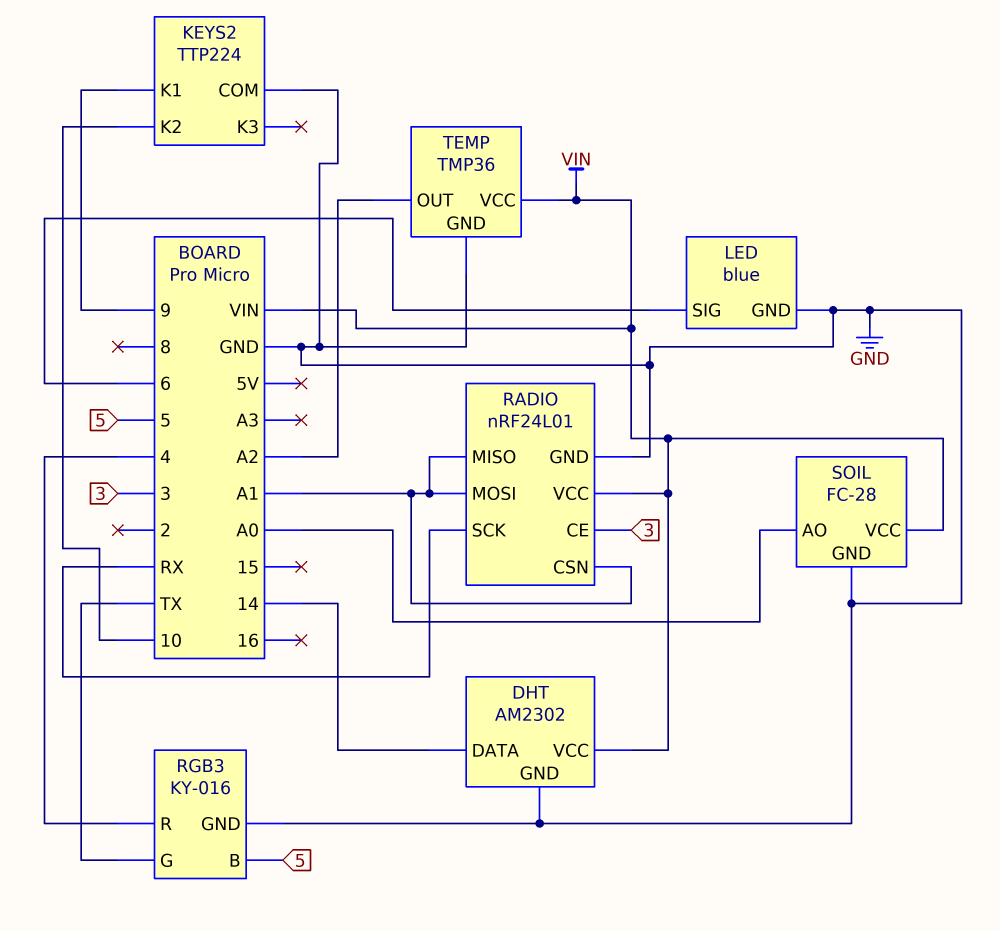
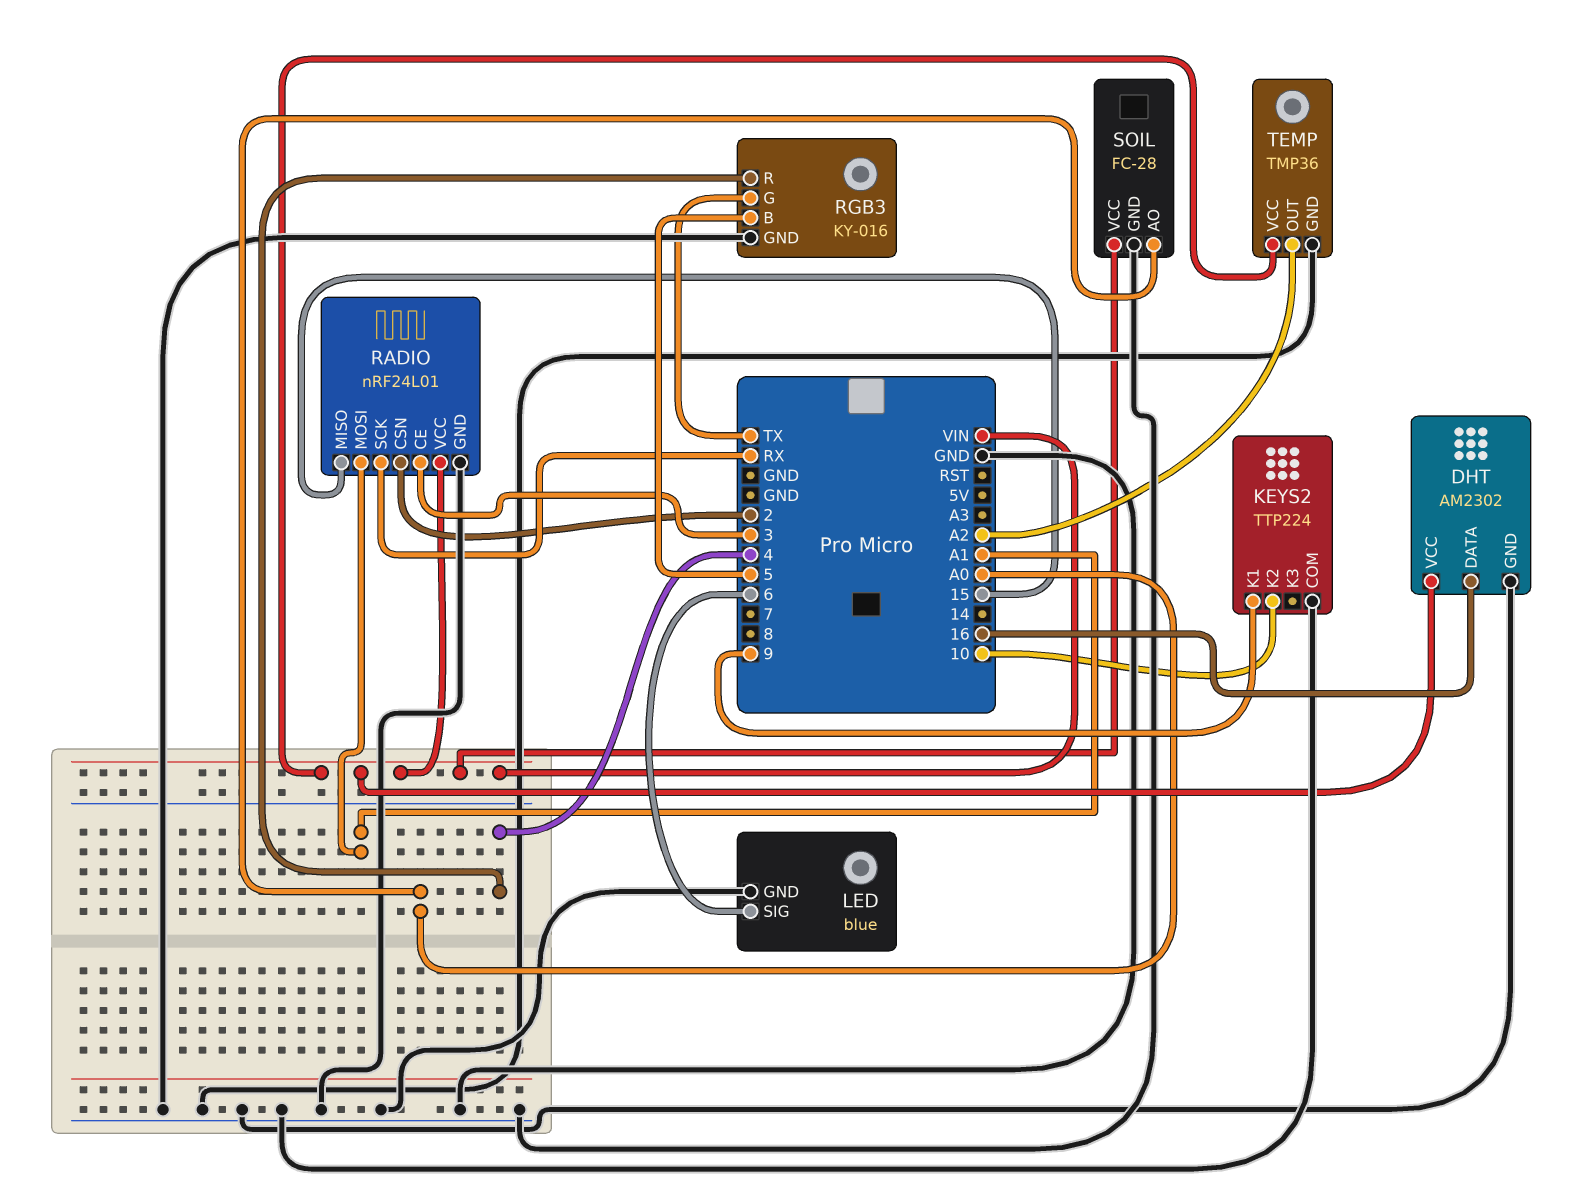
DHT pin DATA: 14 -> 16
RADIO pin CSN: A1 -> 2
RADIO pin MISO: A1 -> 15

